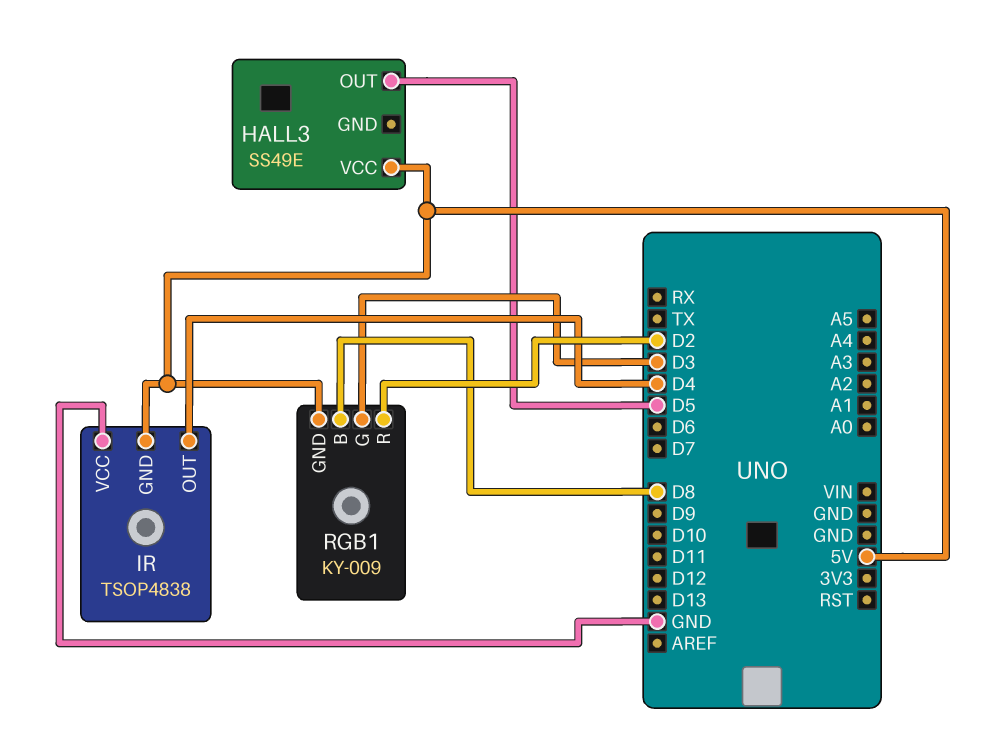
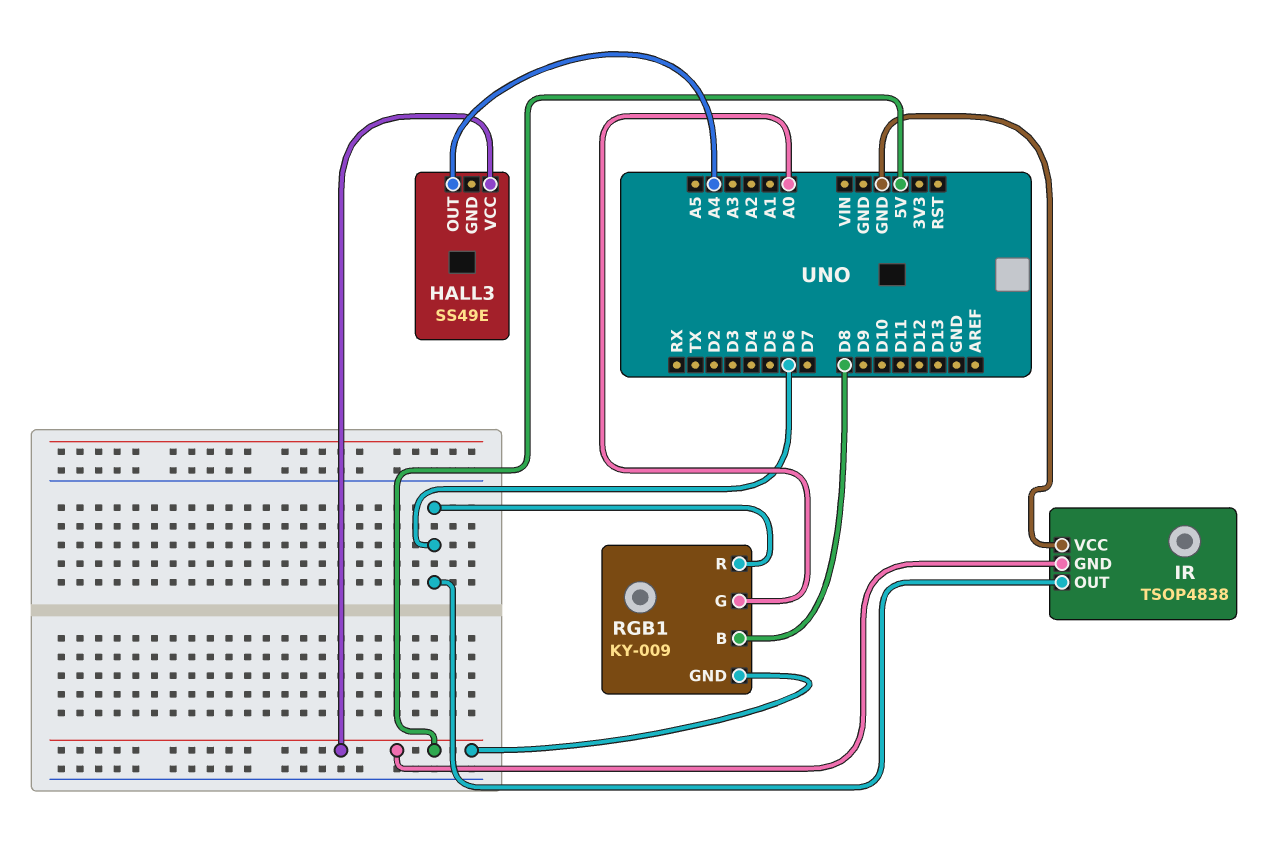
HALL3 pin OUT: D5 -> A4
IR pin OUT: D4 -> D6
RGB1 pin G: D3 -> A0
RGB1 pin R: D2 -> D6

